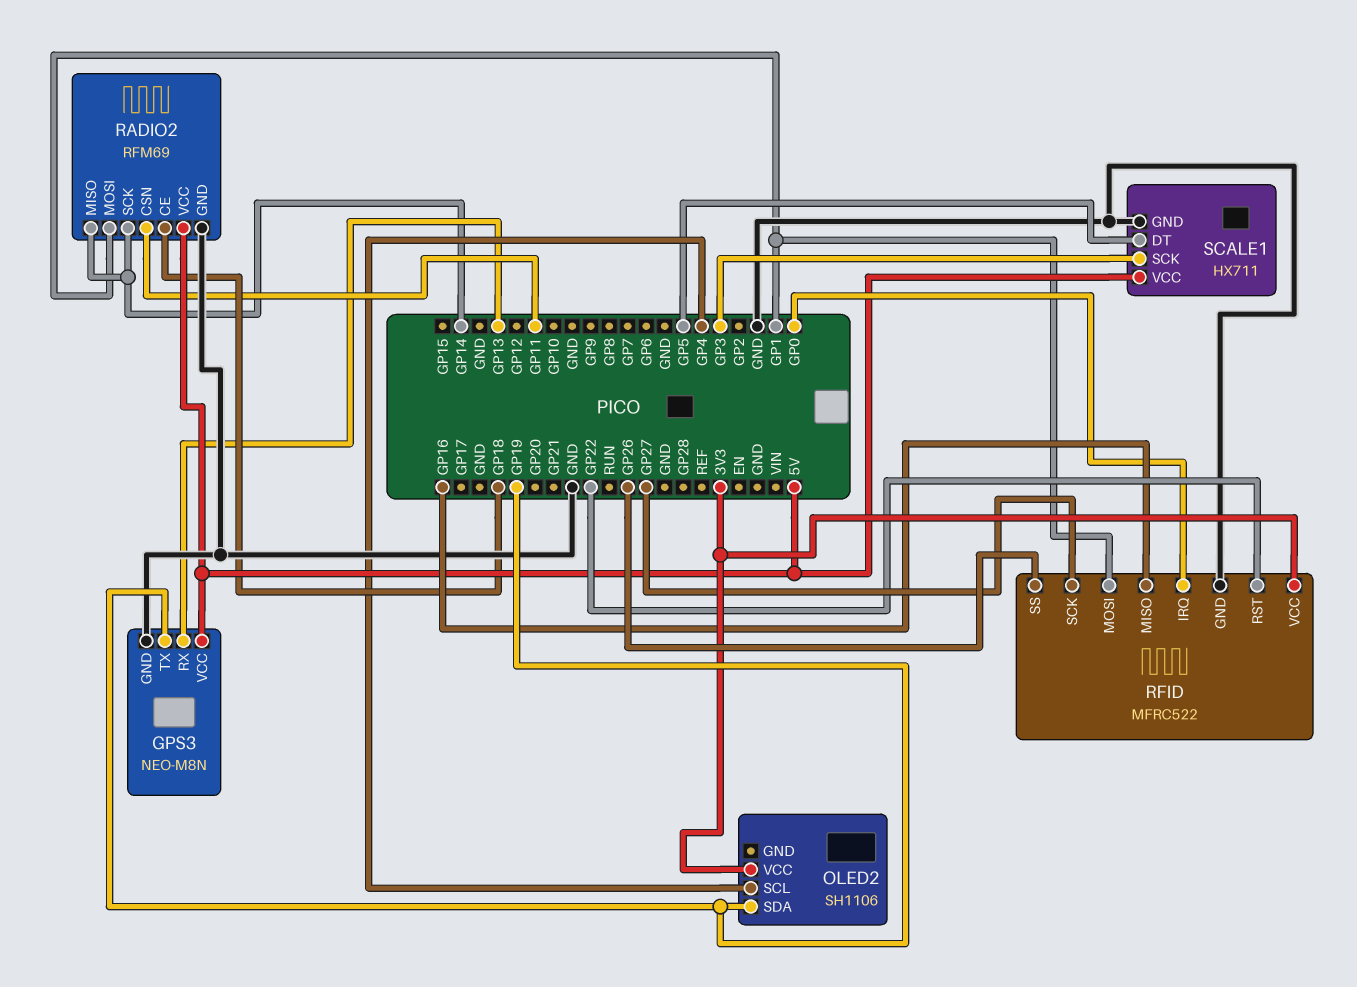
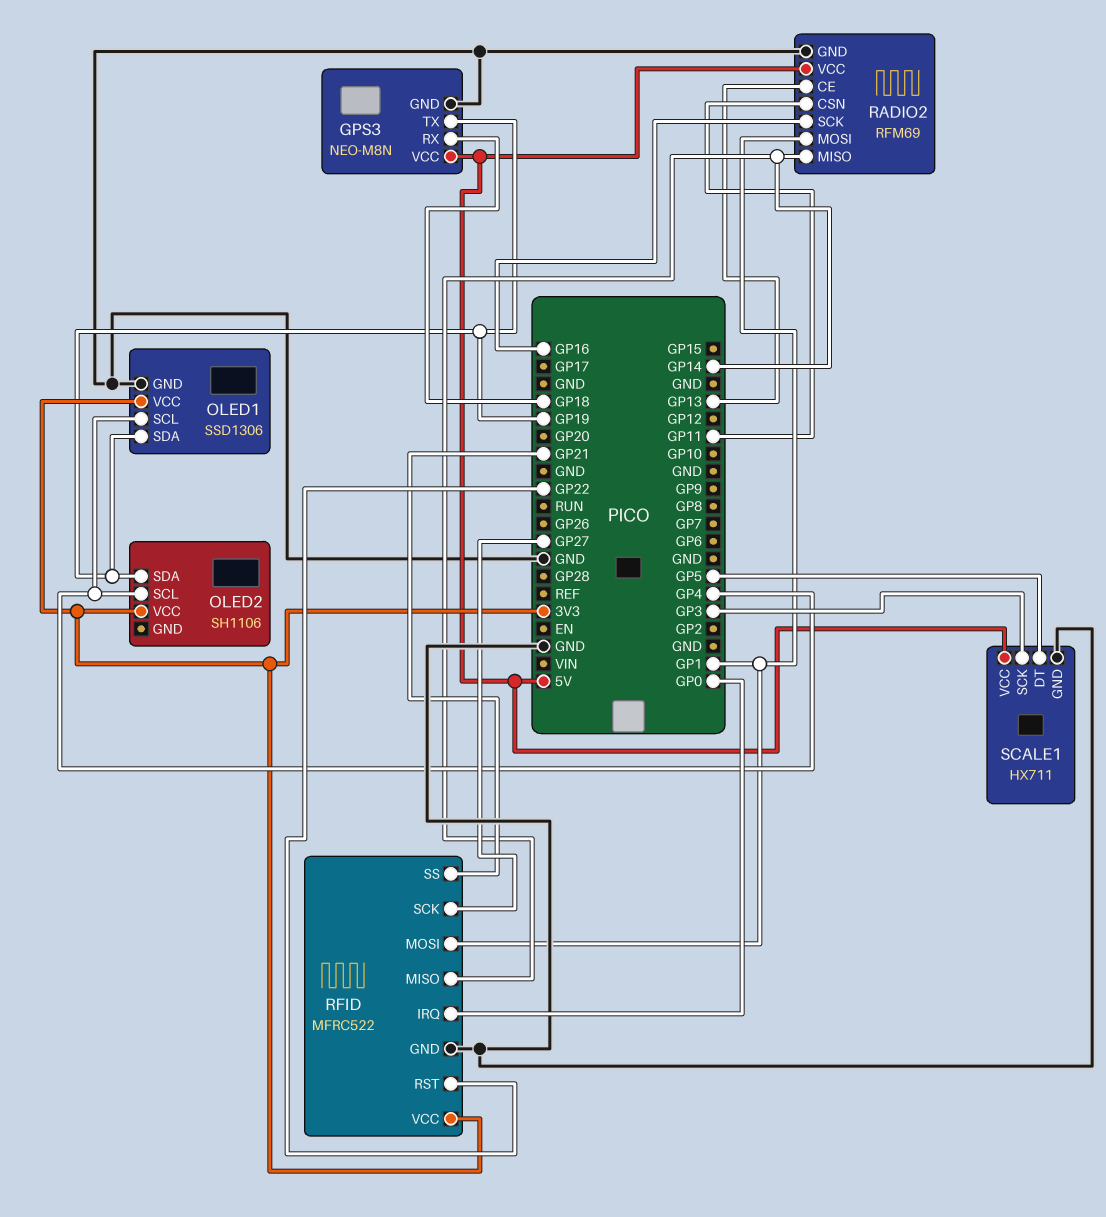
GPS3 pin RX: GP13 -> GP18
OLED1: none -> SSD1306
OLED1 pin GND: none -> GND
OLED1 pin SCL: none -> GP4
OLED1 pin SDA: none -> GP19
OLED1 pin VCC: none -> 3V3
RADIO2 pin CE: GP18 -> GP13
RADIO2 pin SCK: GP14 -> GP16
RFID pin MISO: GP16 -> GP14
RFID pin SS: GP26 -> GP21

